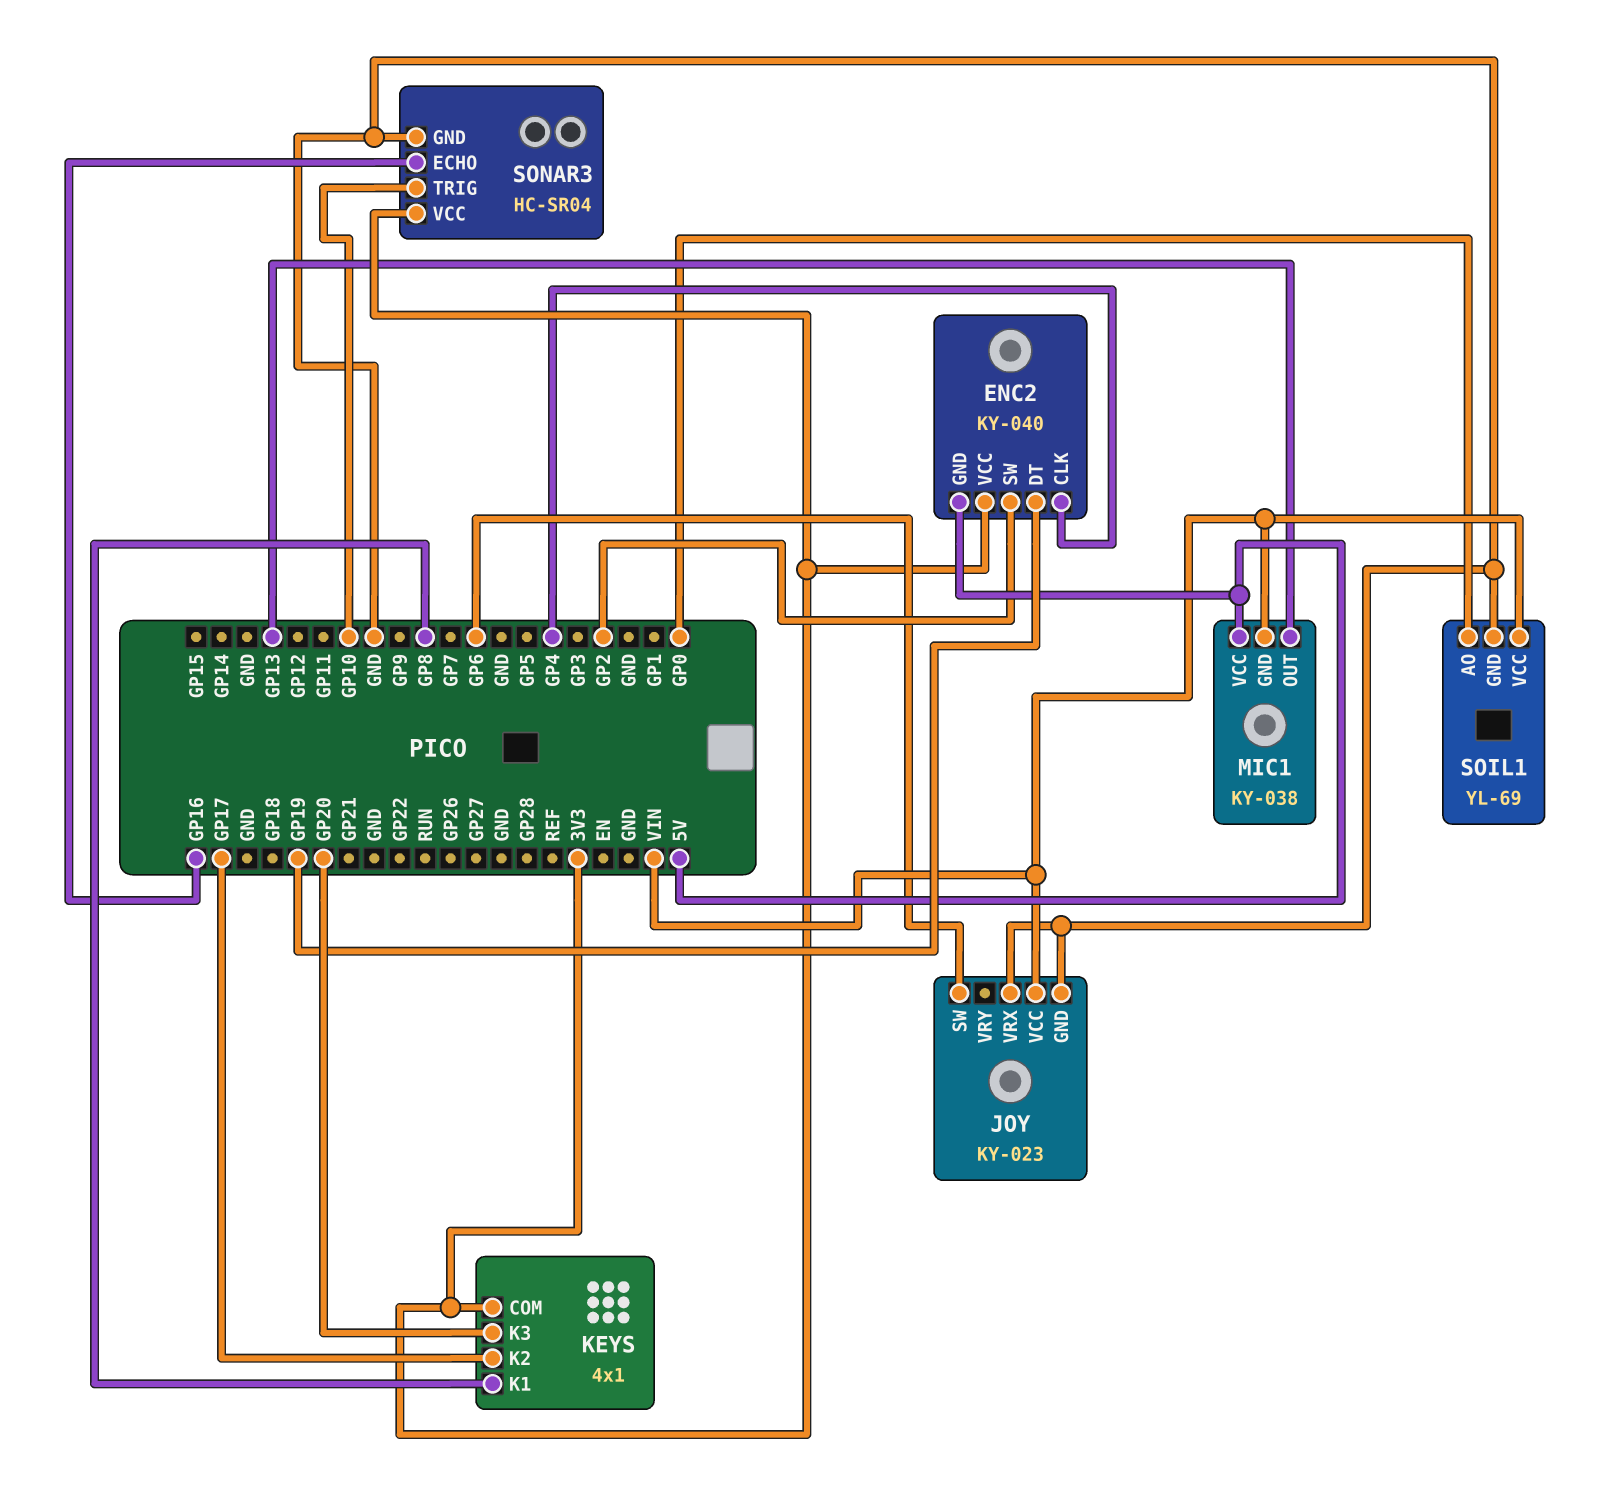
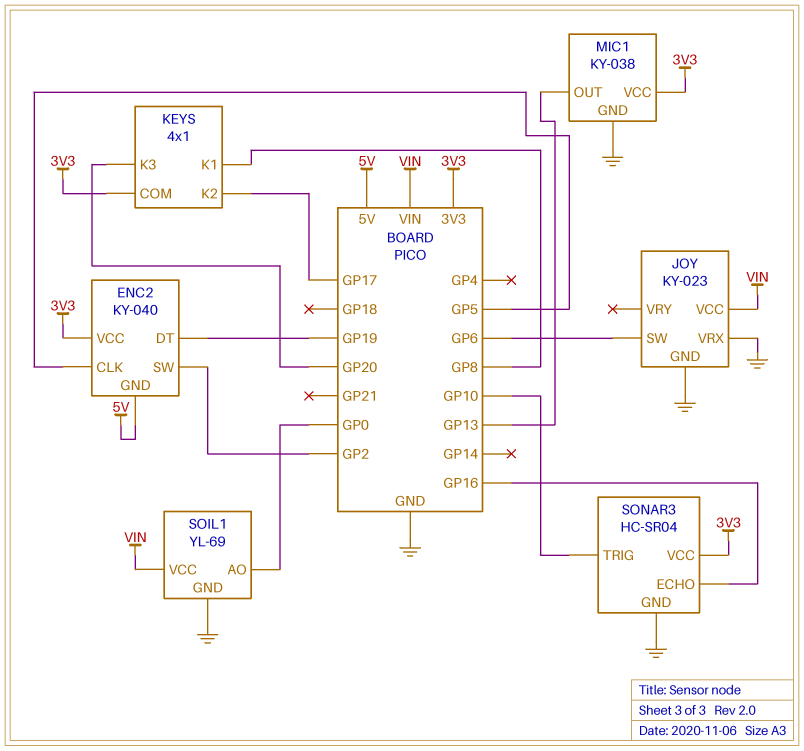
ENC2 pin CLK: GP4 -> GP5
MIC1 pin GND: VIN -> GND
MIC1 pin VCC: 5V -> 3V3

